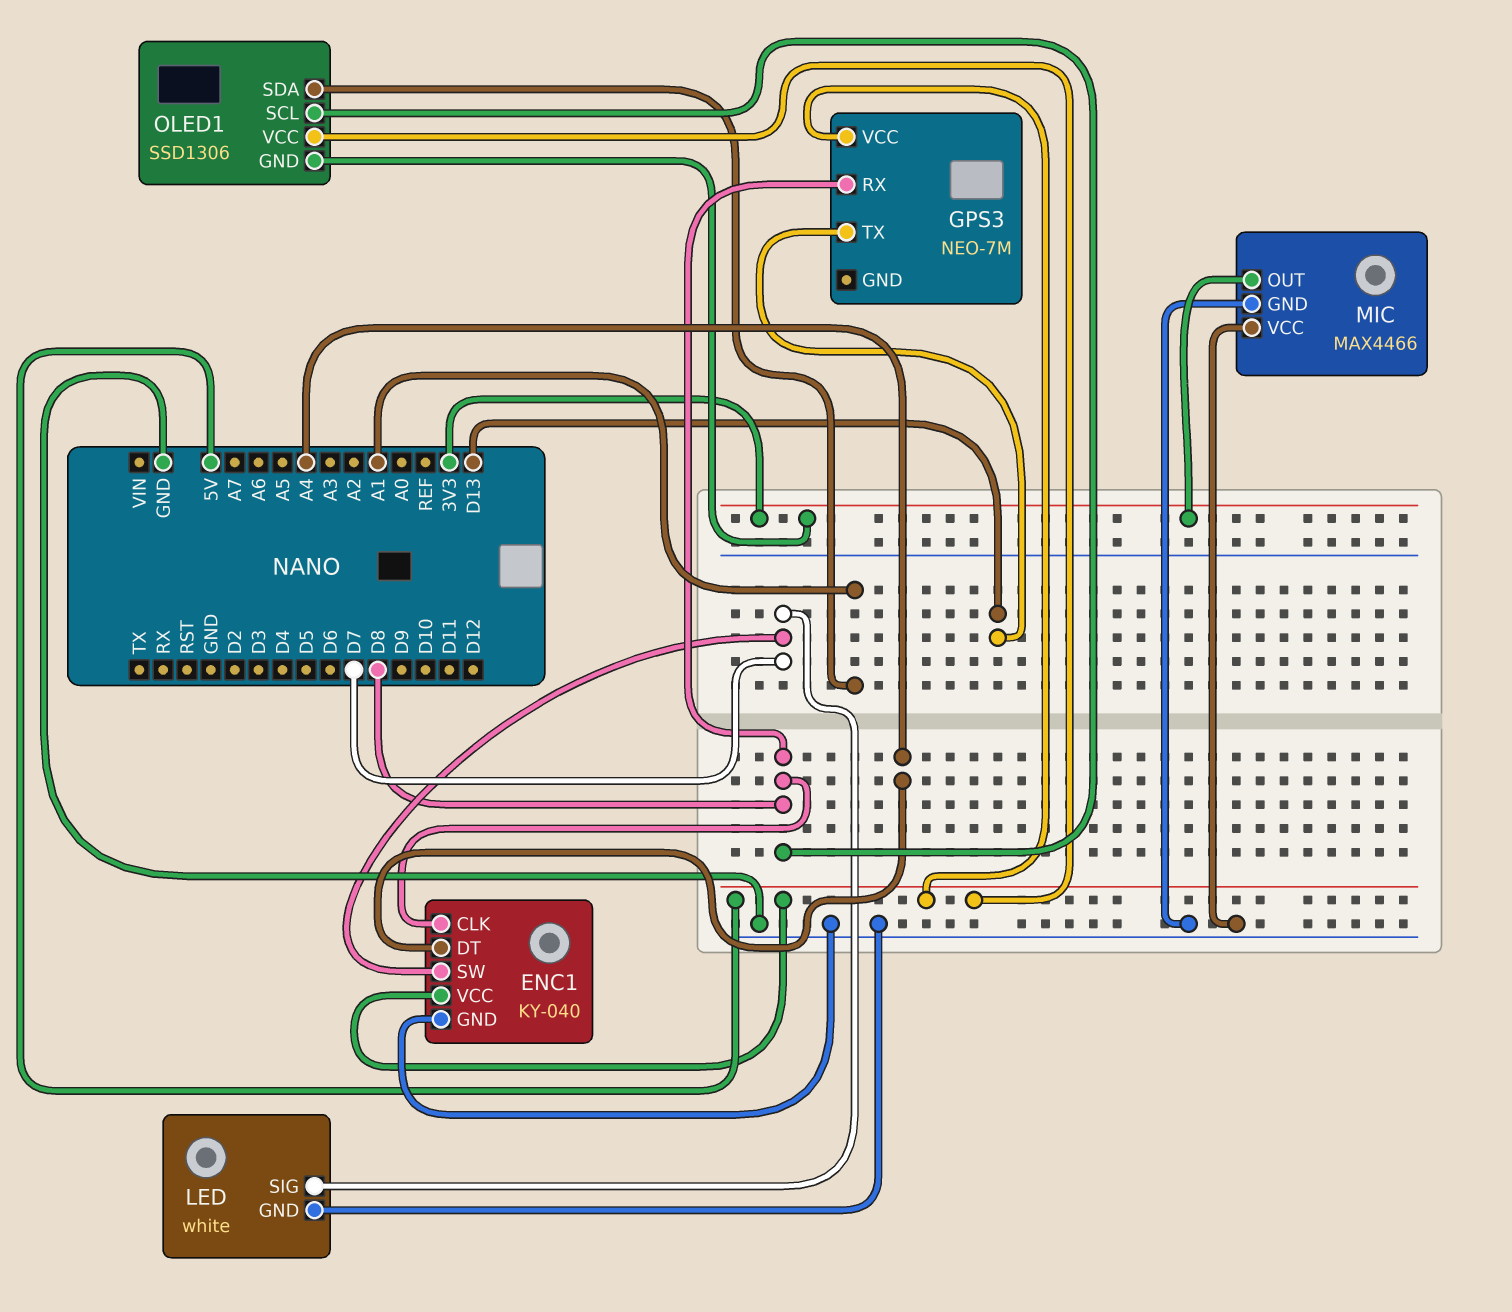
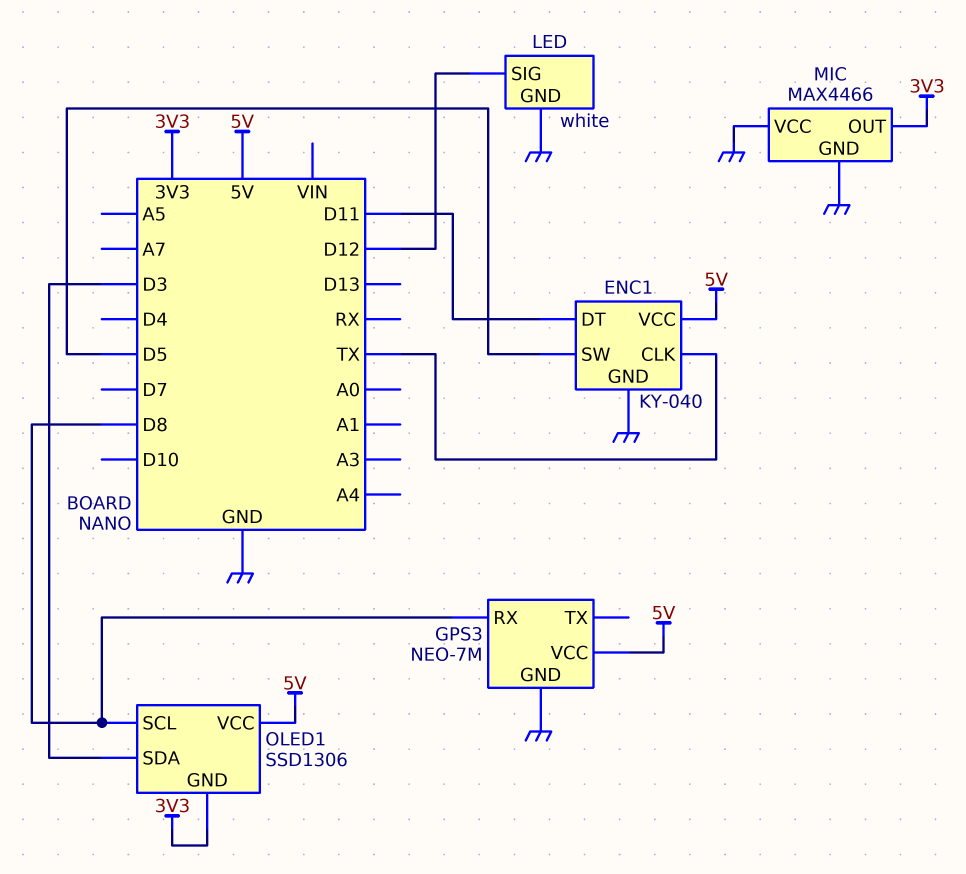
ENC1 pin CLK: D8 -> TX
ENC1 pin DT: A4 -> D11
ENC1 pin SW: D7 -> D5
GPS3 pin GND: none -> GND
GPS3 pin TX: D13 -> none
LED pin SIG: D7 -> D12
OLED1 pin SDA: A1 -> D3

